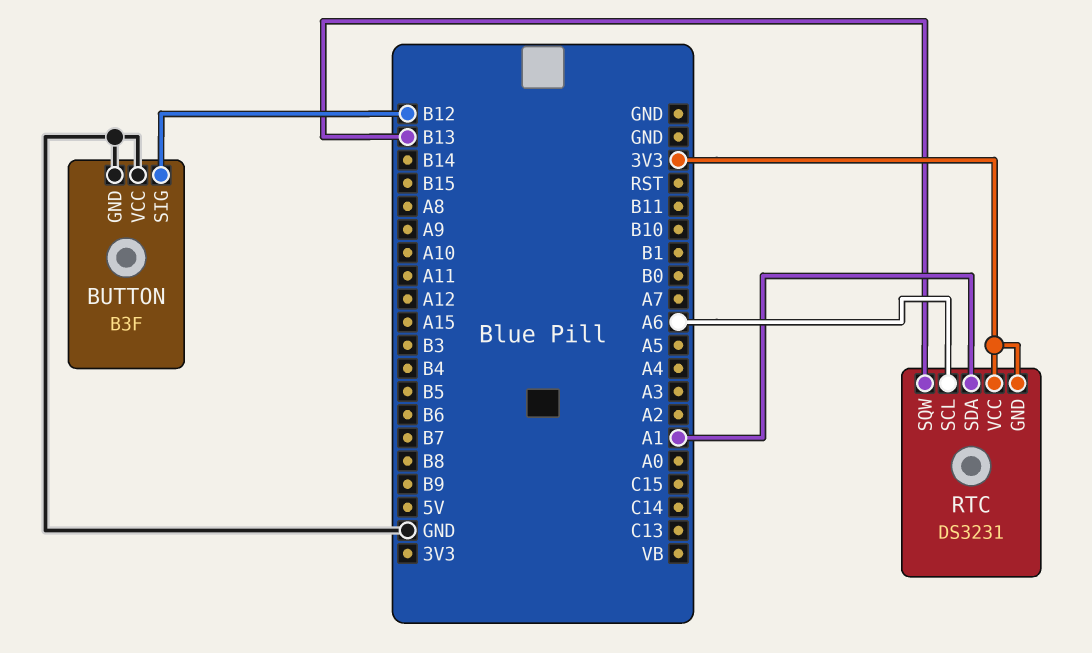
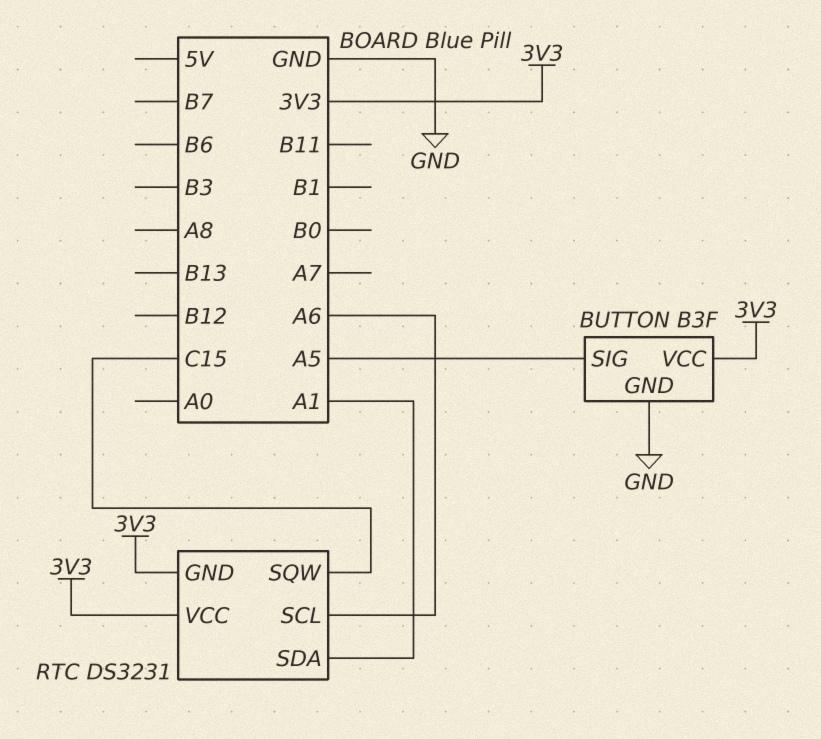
BUTTON pin SIG: B12 -> A5
BUTTON pin VCC: GND -> 3V3
RTC pin SQW: B13 -> C15

